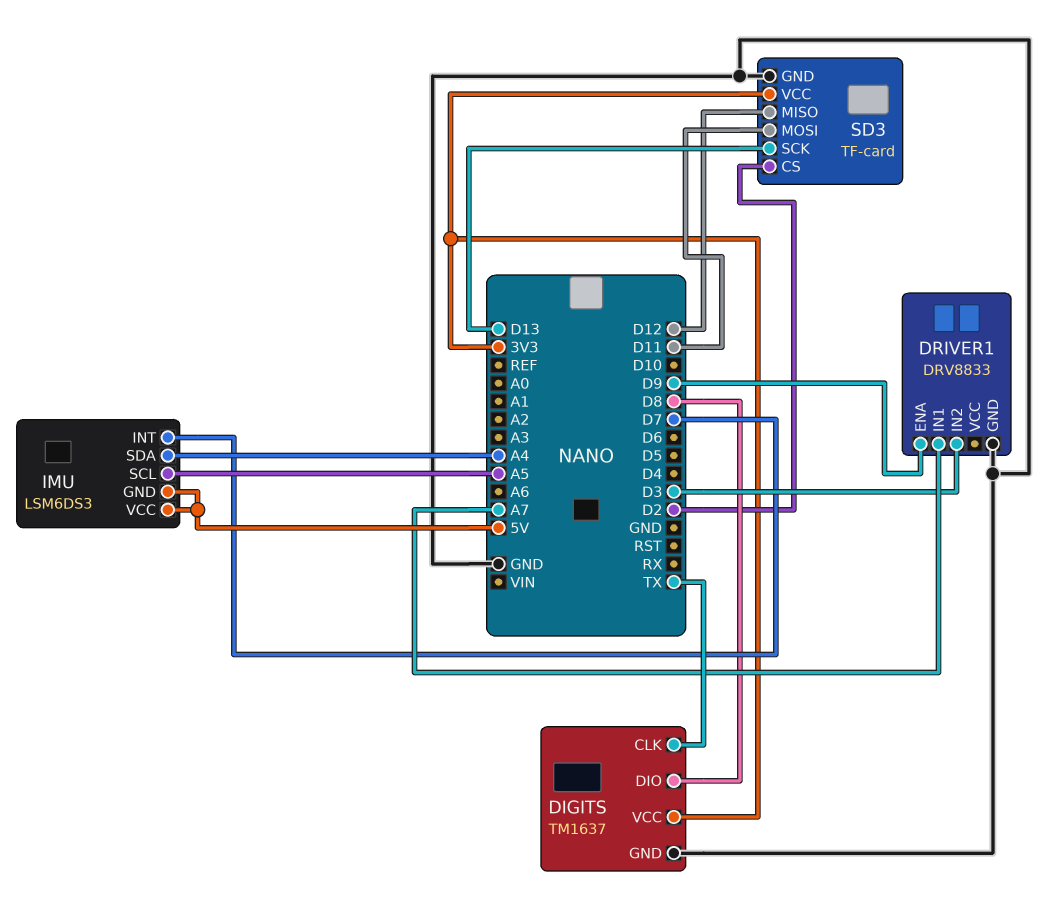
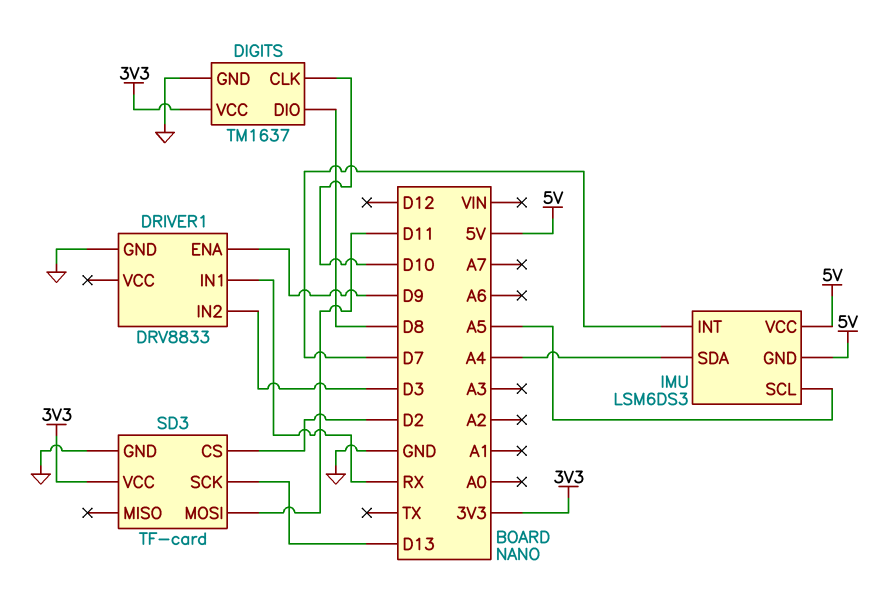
DIGITS pin CLK: TX -> D10
DRIVER1 pin IN1: A7 -> RX
SD3 pin MISO: D12 -> none

